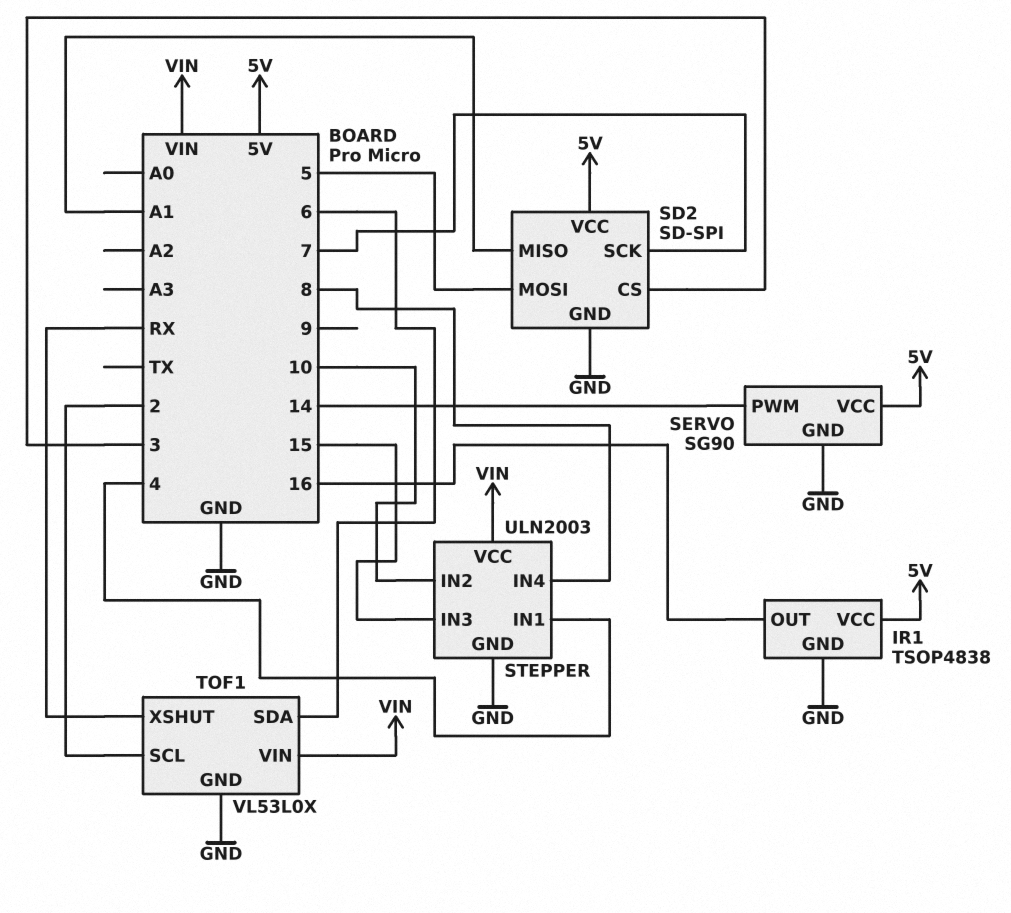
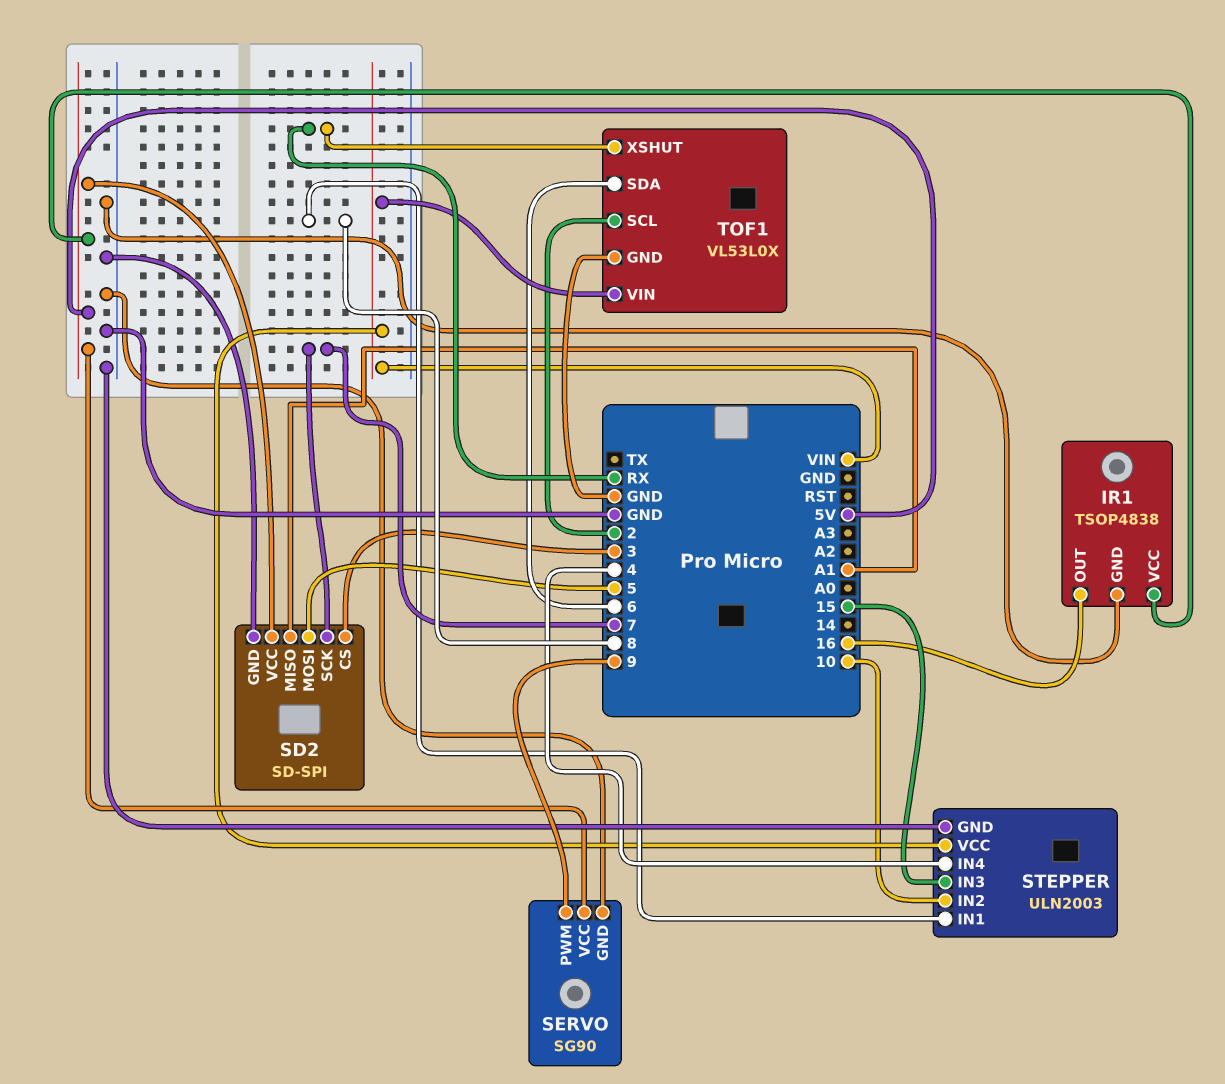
SERVO pin PWM: 14 -> 9
STEPPER pin IN1: 4 -> 8
STEPPER pin IN4: 8 -> 4

